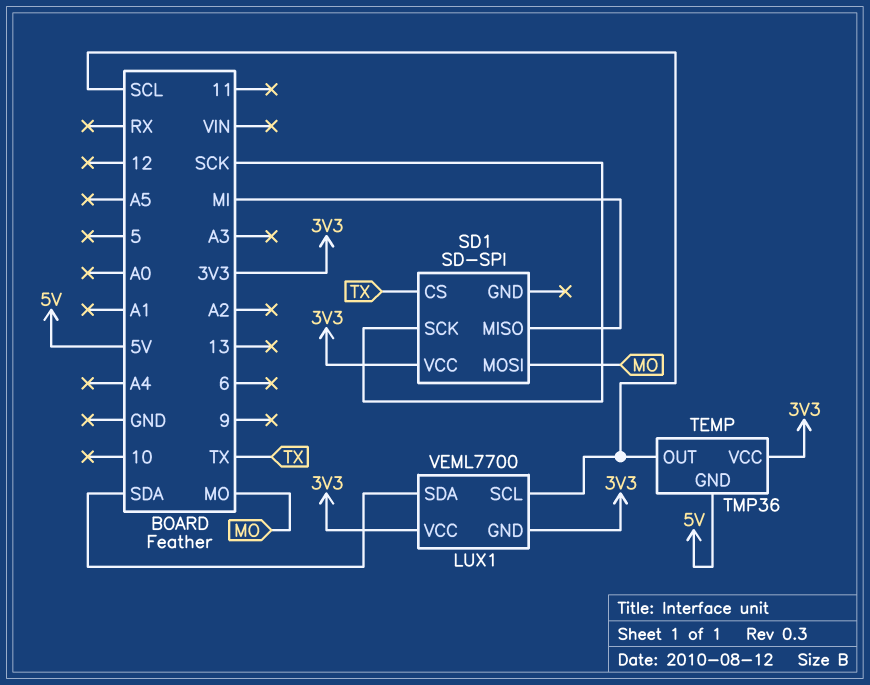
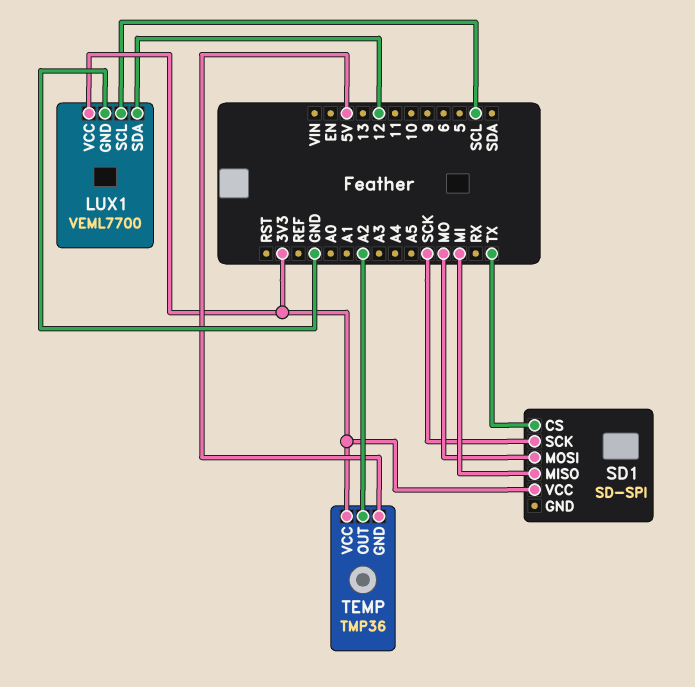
LUX1 pin GND: 3V3 -> GND
LUX1 pin SDA: SDA -> 12
TEMP pin OUT: SCL -> A2

